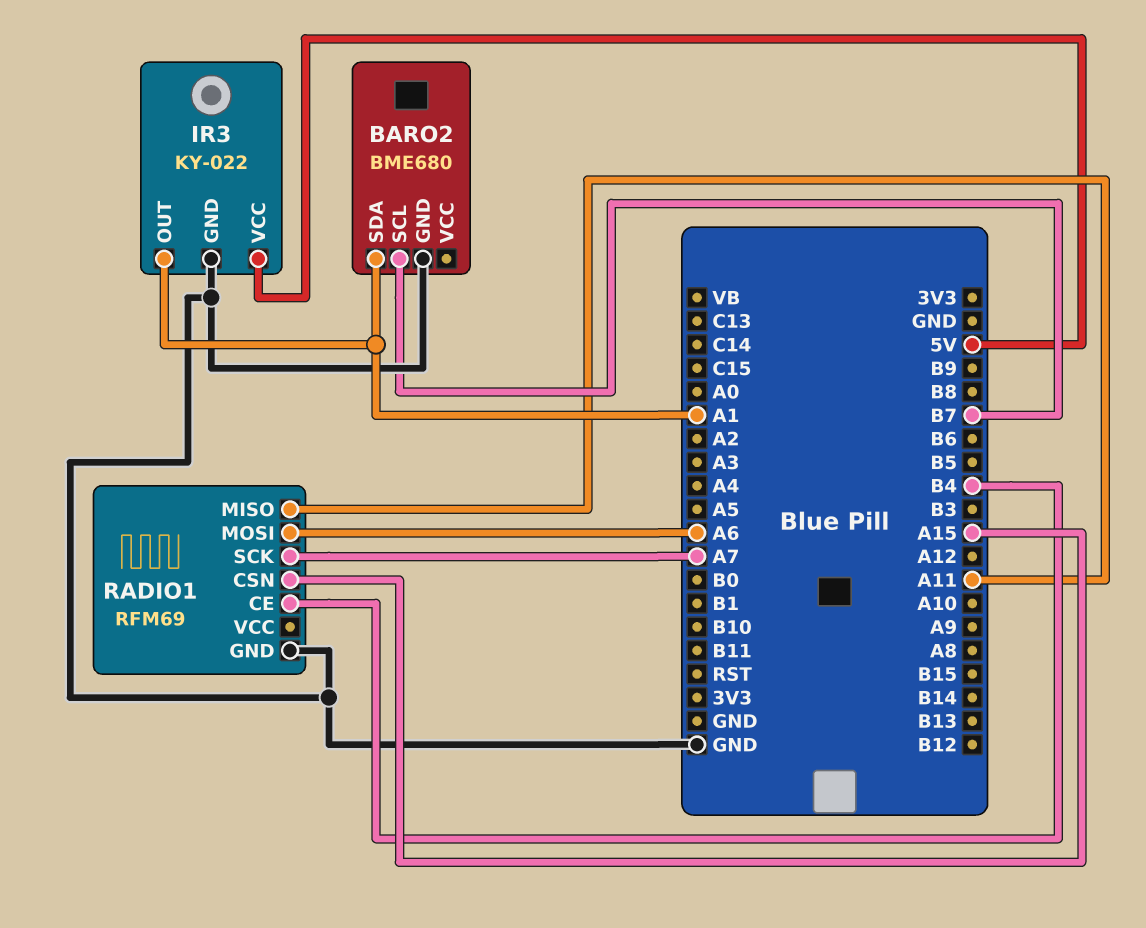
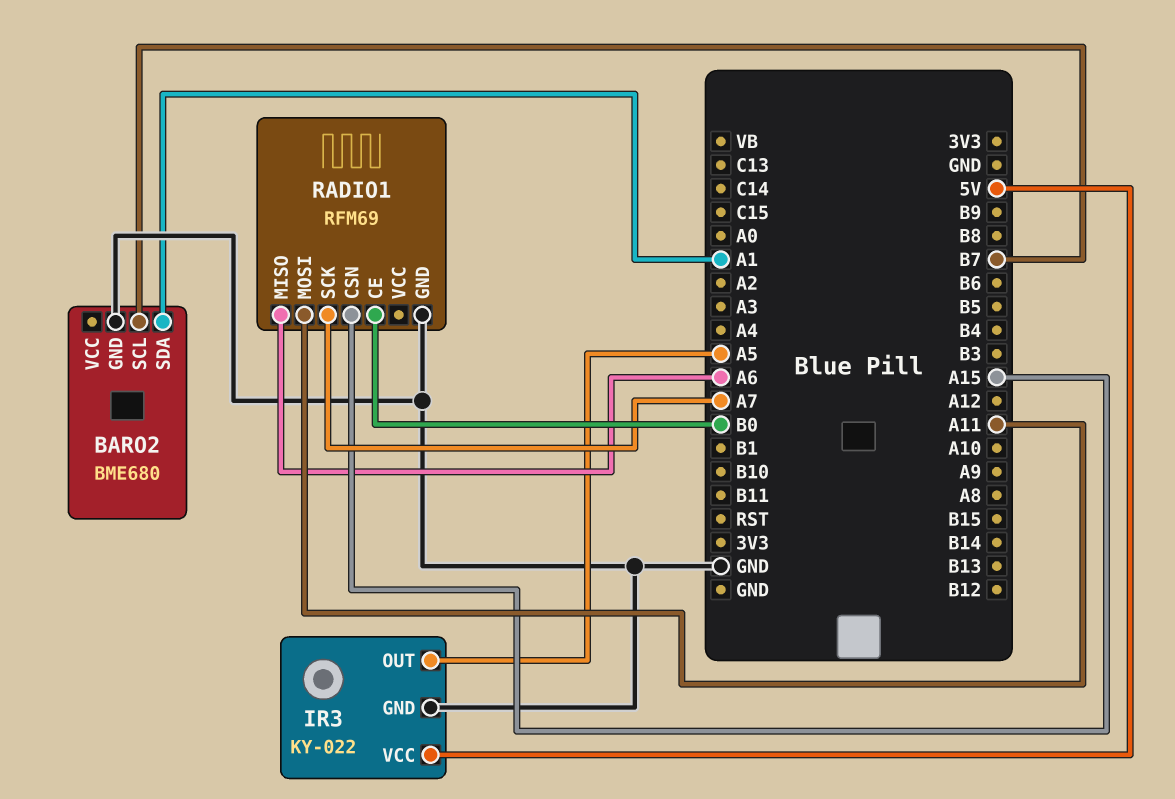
IR3 pin OUT: A1 -> A5
RADIO1 pin CE: B4 -> B0
RADIO1 pin MISO: A11 -> A6
RADIO1 pin MOSI: A6 -> A11

